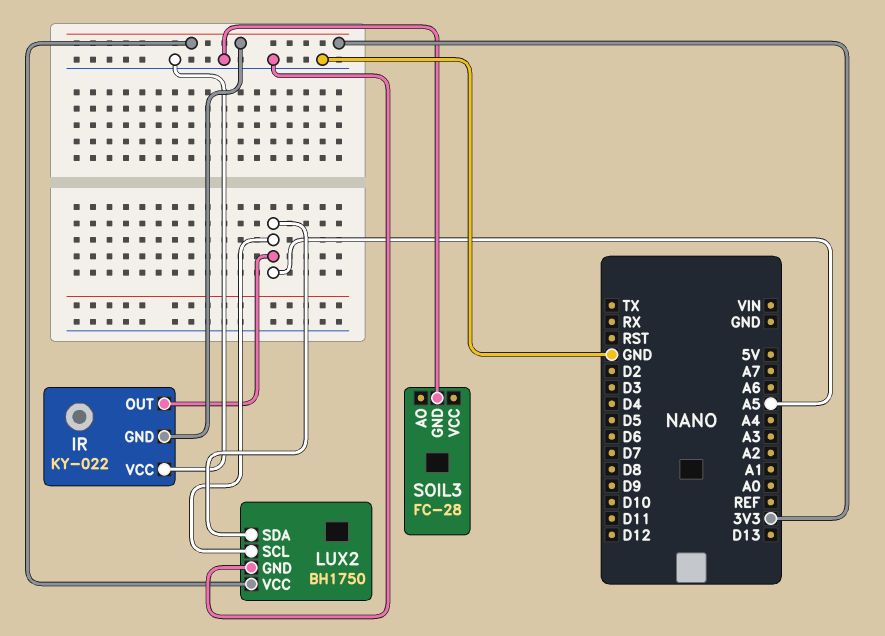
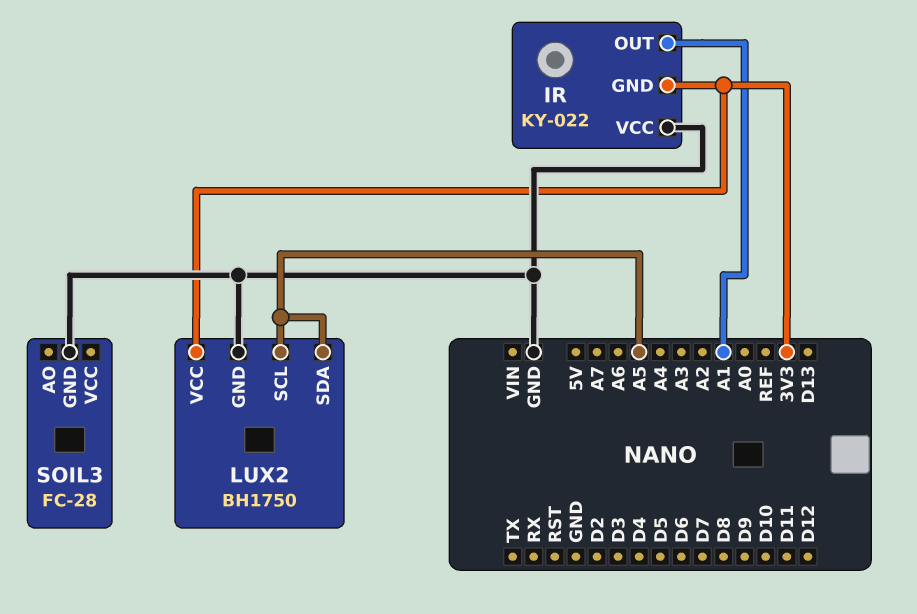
IR pin OUT: A5 -> A1

